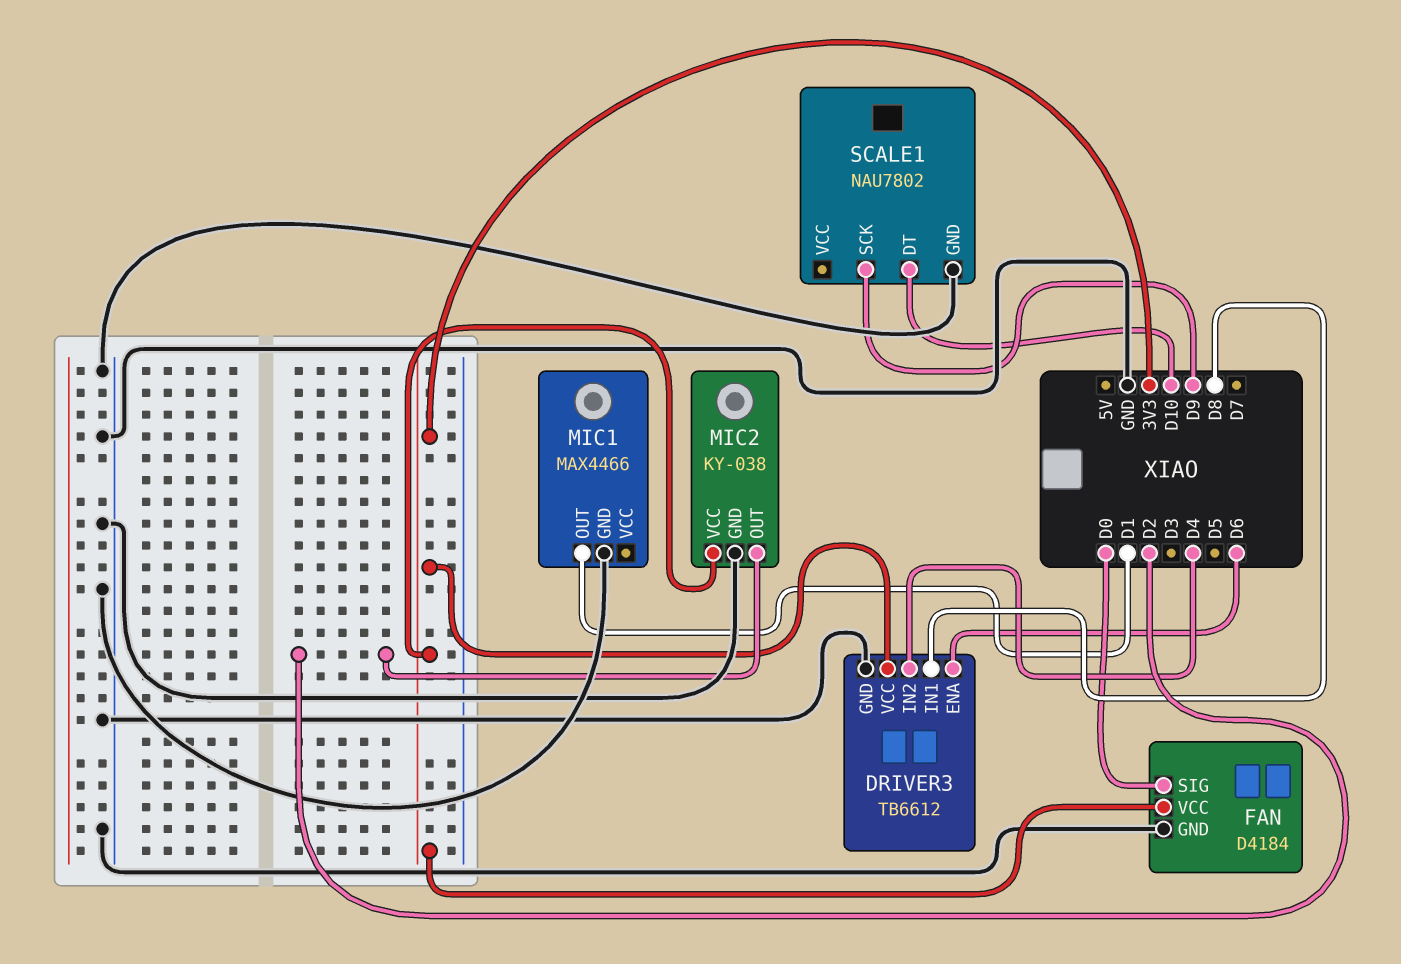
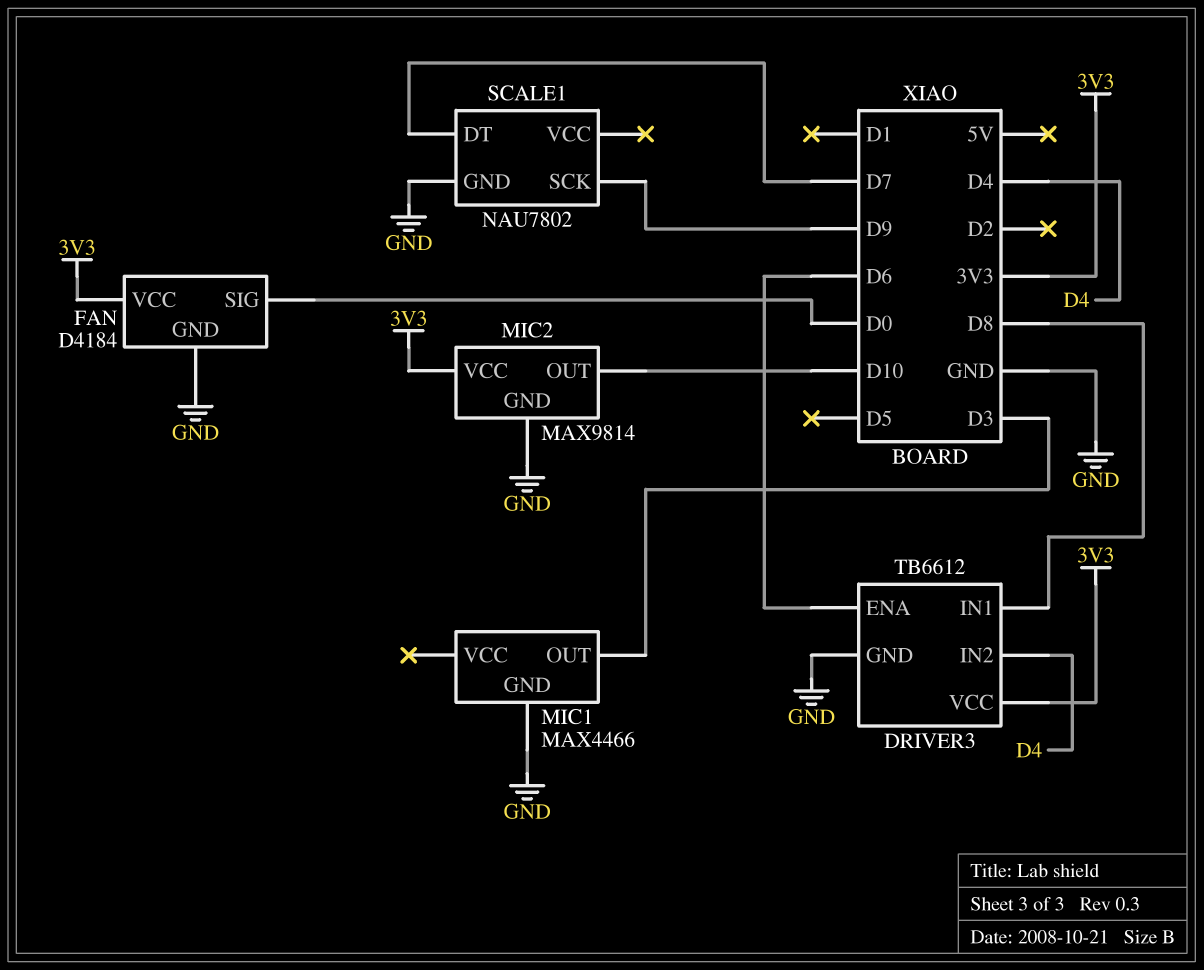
MIC1 pin OUT: D1 -> D3
MIC2: KY-038 -> MAX9814
MIC2 pin OUT: D2 -> D10
SCALE1 pin DT: D10 -> D7

